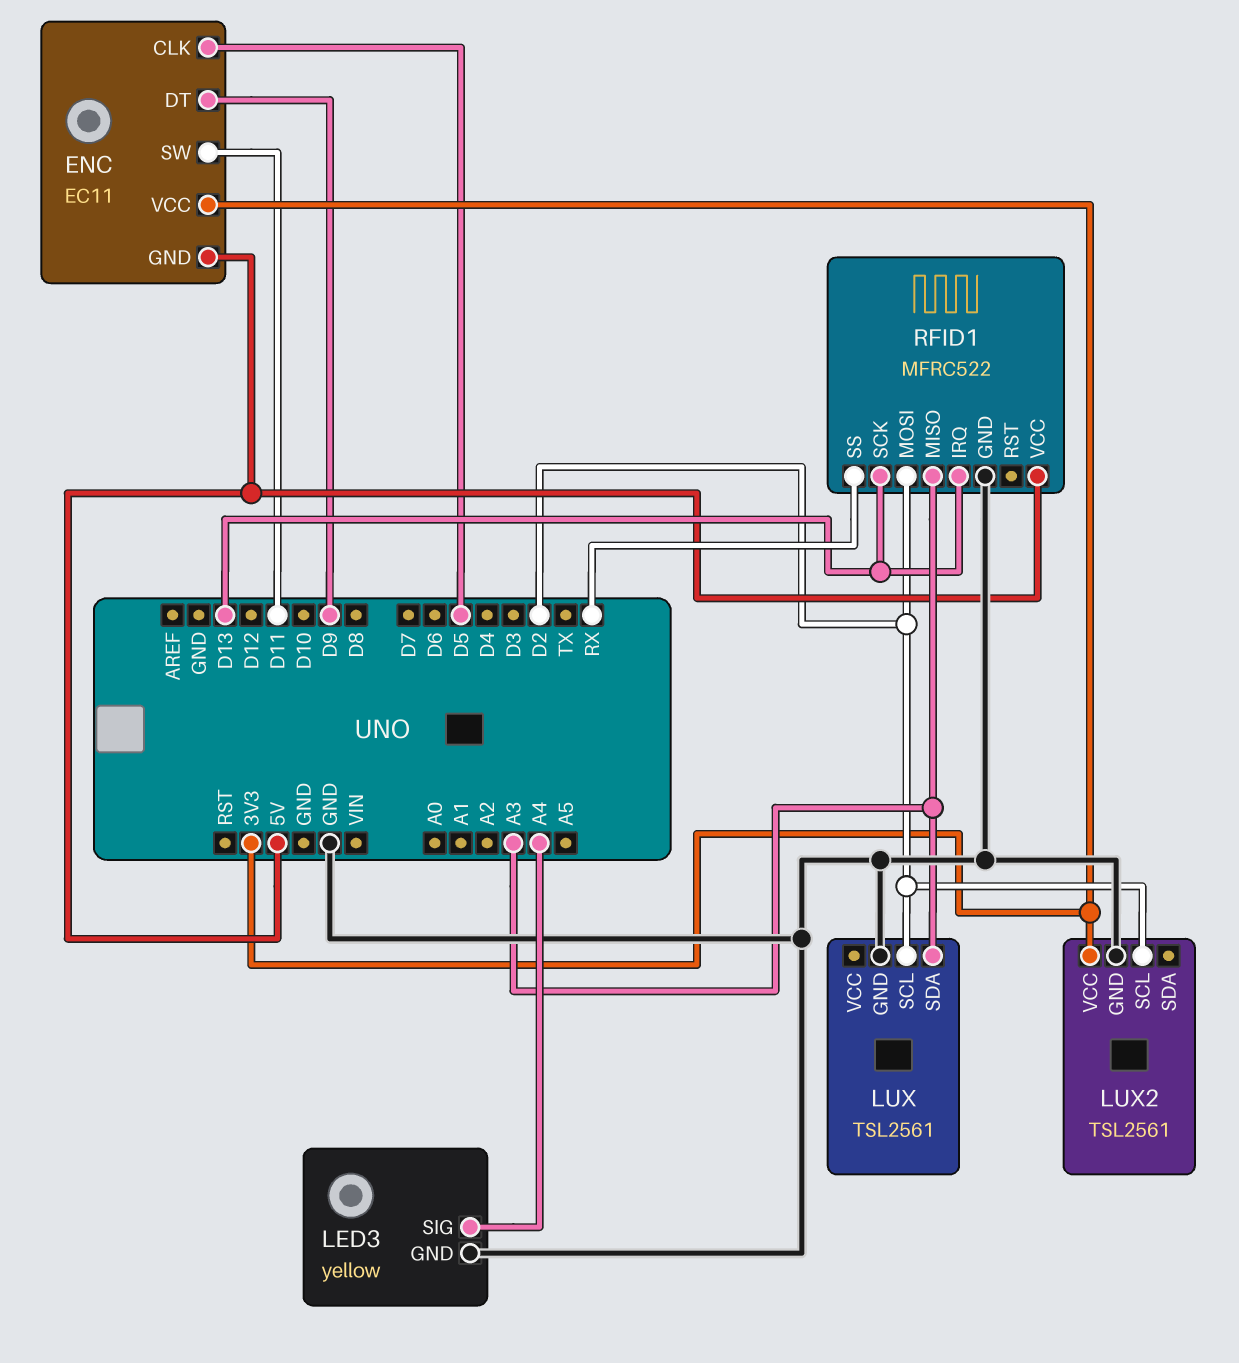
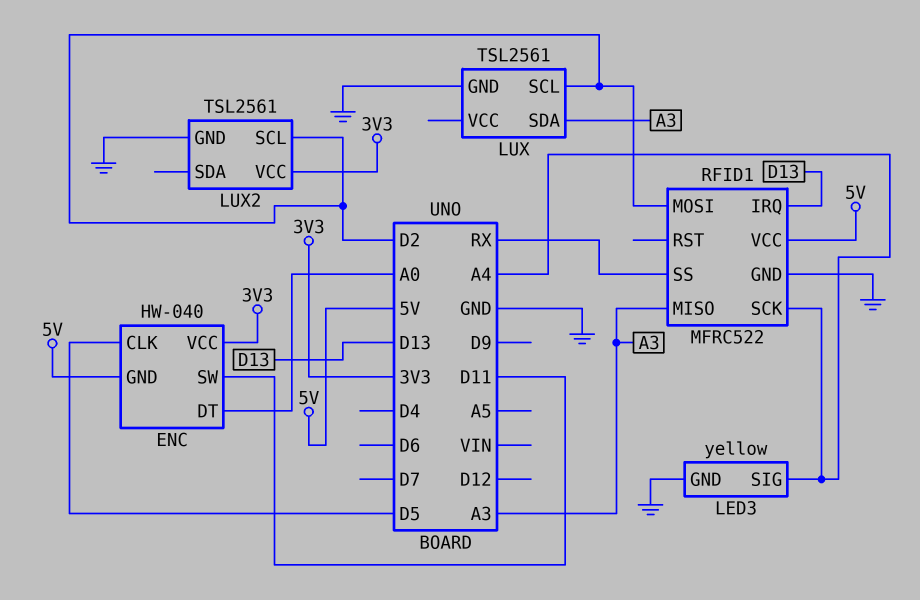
ENC: EC11 -> HW-040
ENC pin DT: D9 -> A0
RFID1 pin SCK: D13 -> A4

